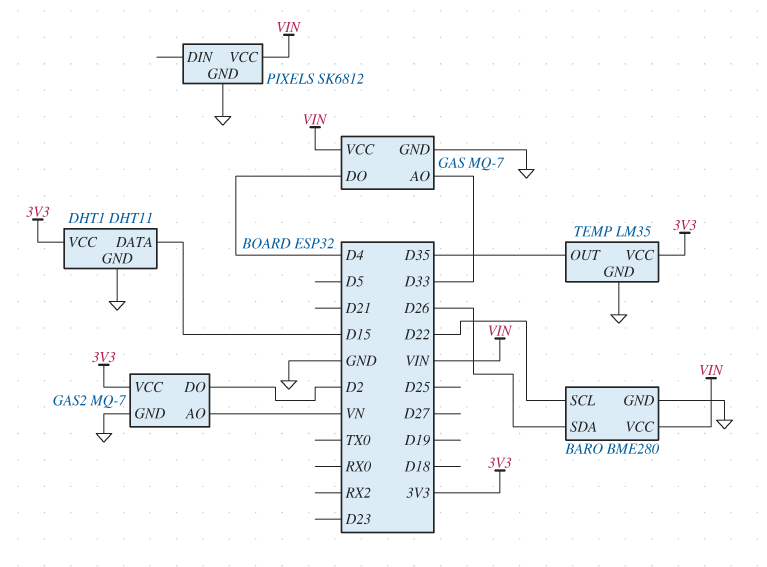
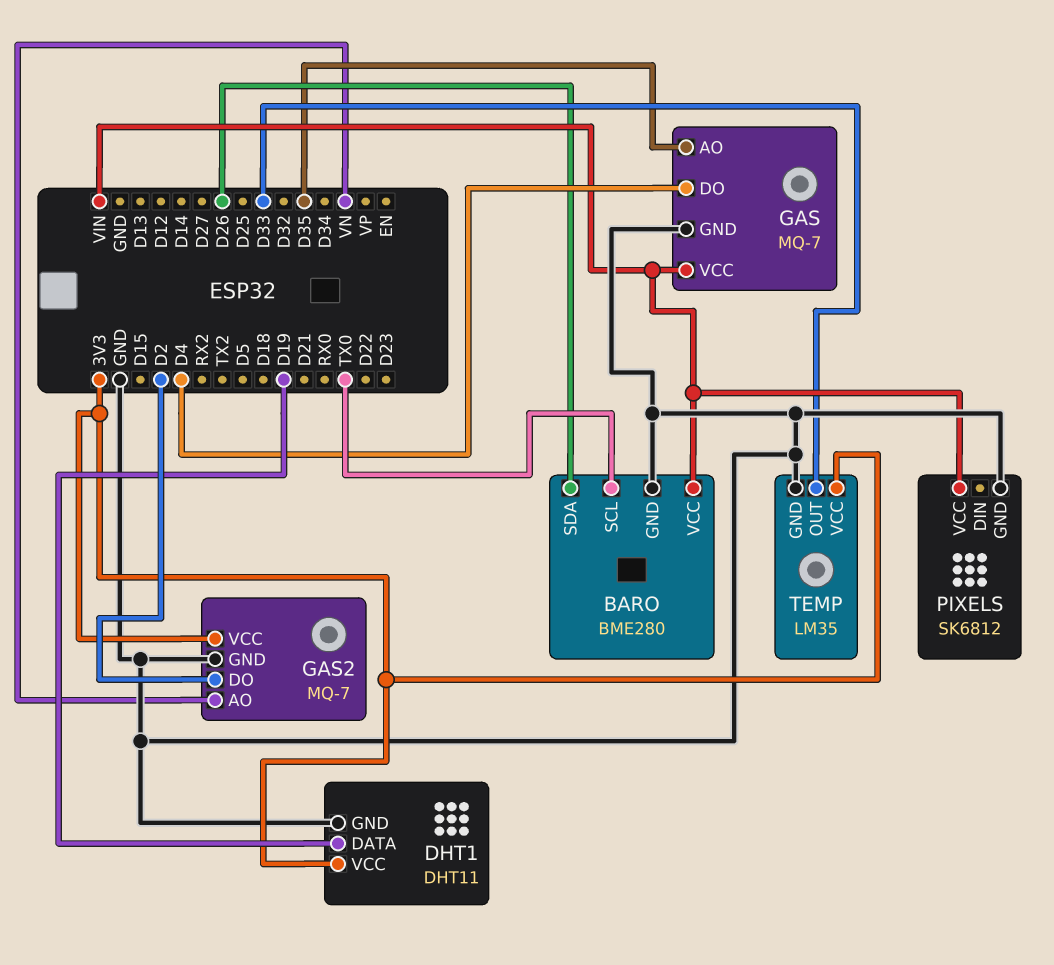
BARO pin SCL: D22 -> TX0
DHT1 pin DATA: D15 -> D19
GAS pin AO: D33 -> D35
TEMP pin OUT: D35 -> D33

